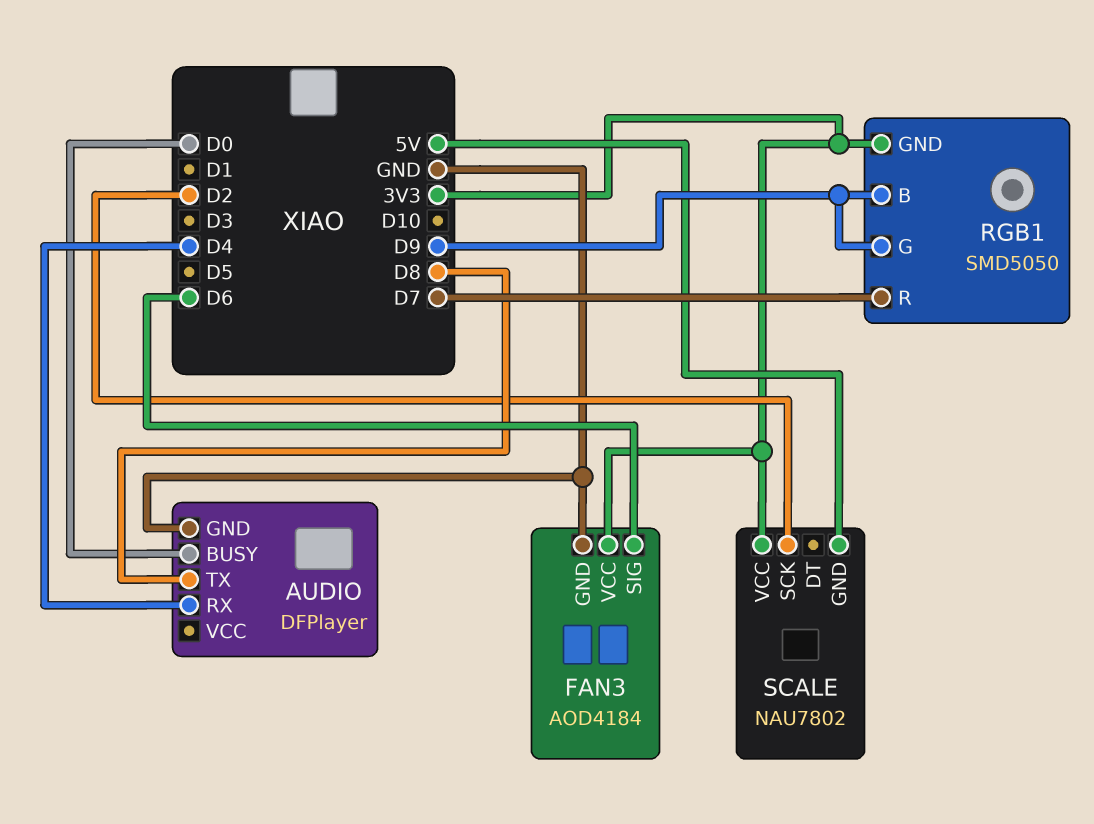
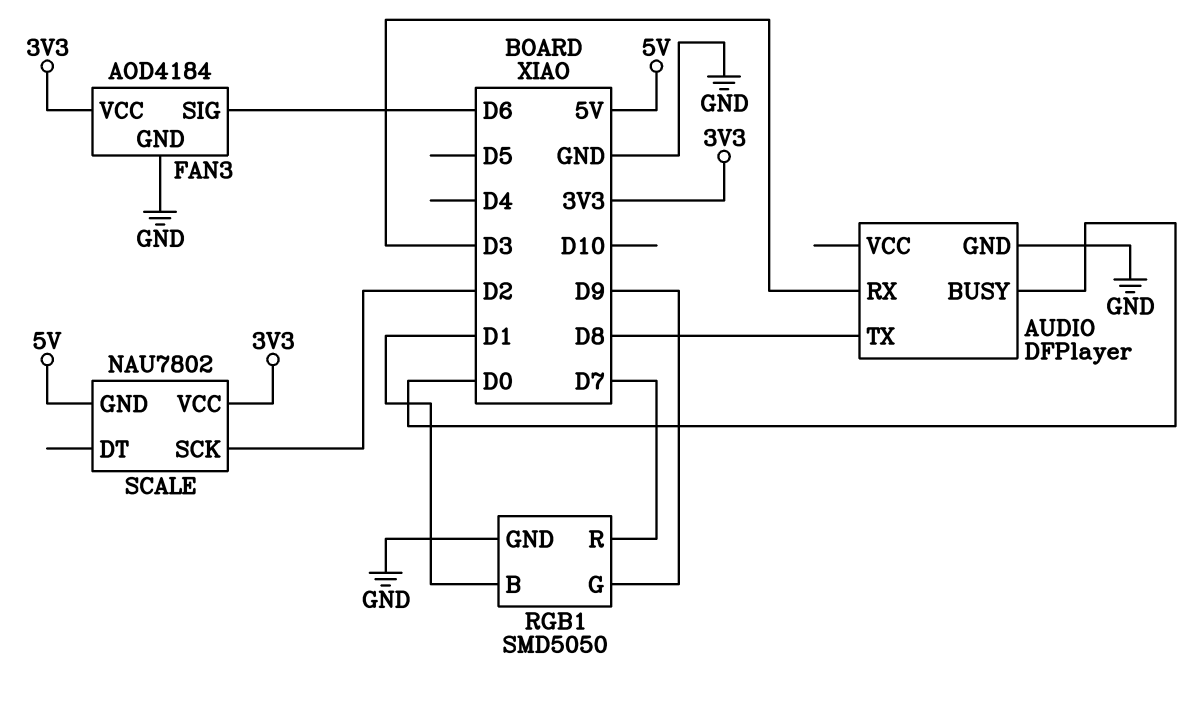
AUDIO pin RX: D4 -> D3
RGB1 pin B: D9 -> D1
RGB1 pin GND: 3V3 -> GND

